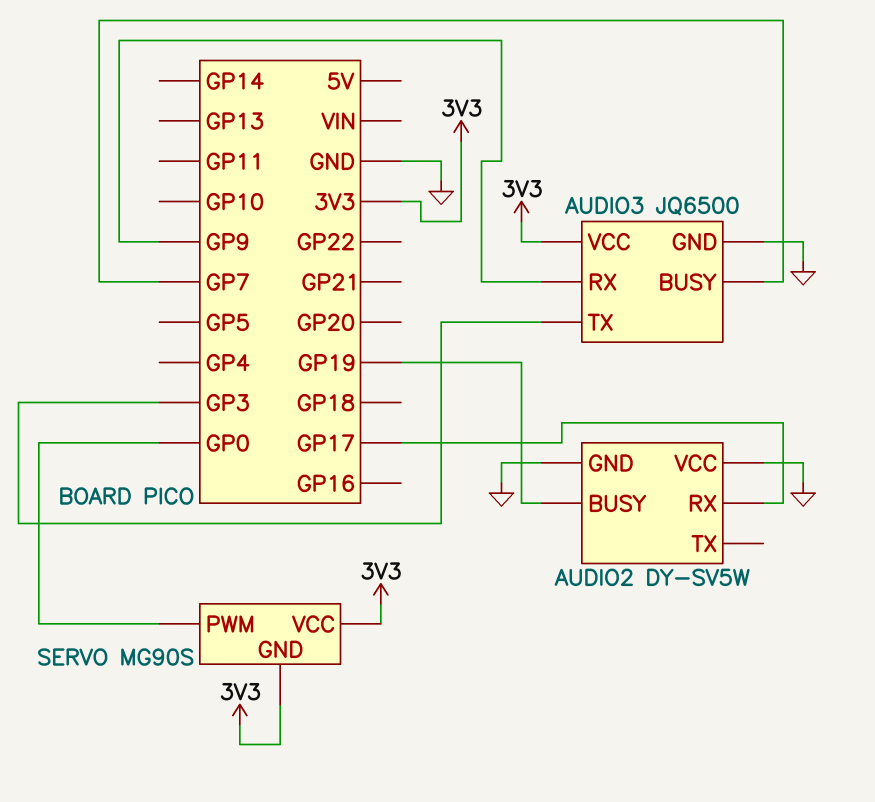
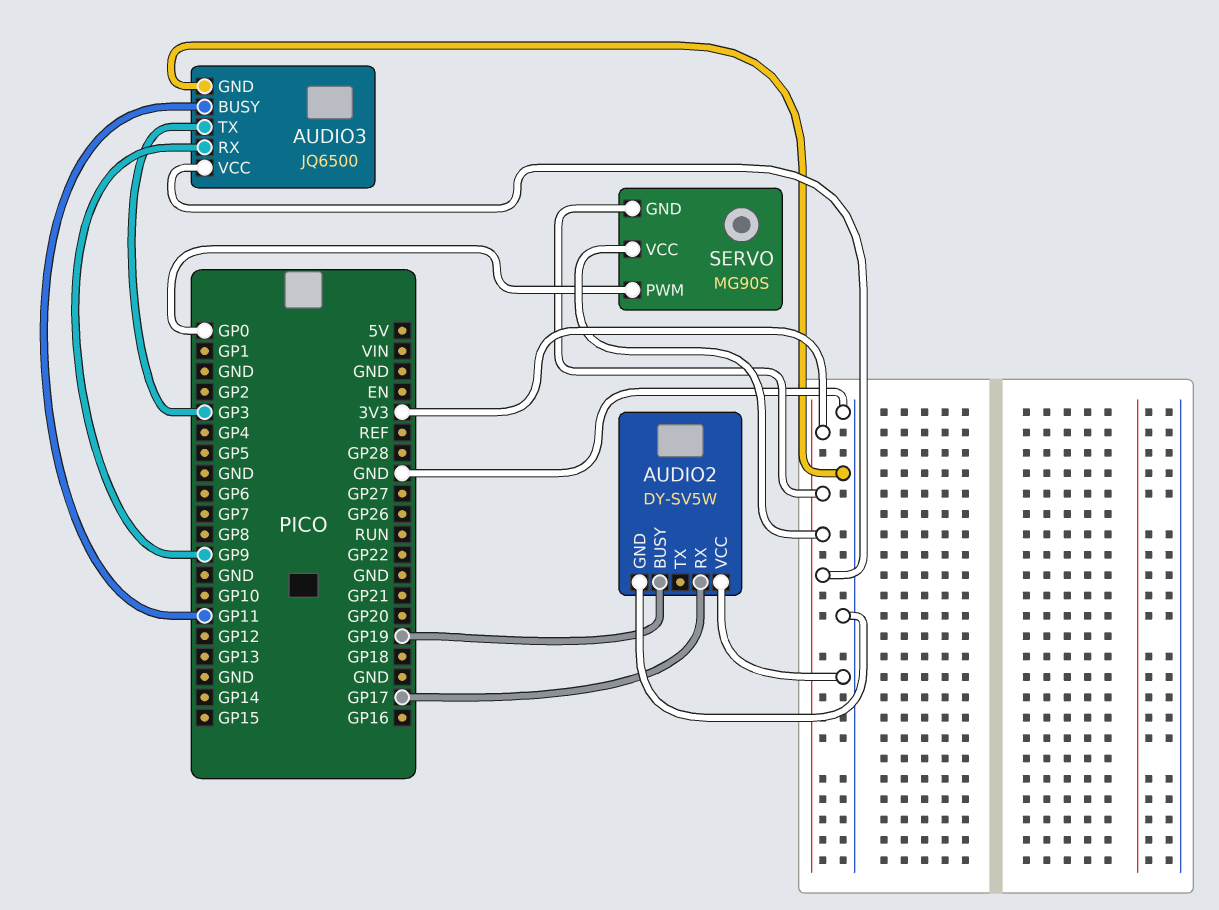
AUDIO3 pin BUSY: GP7 -> GP11

